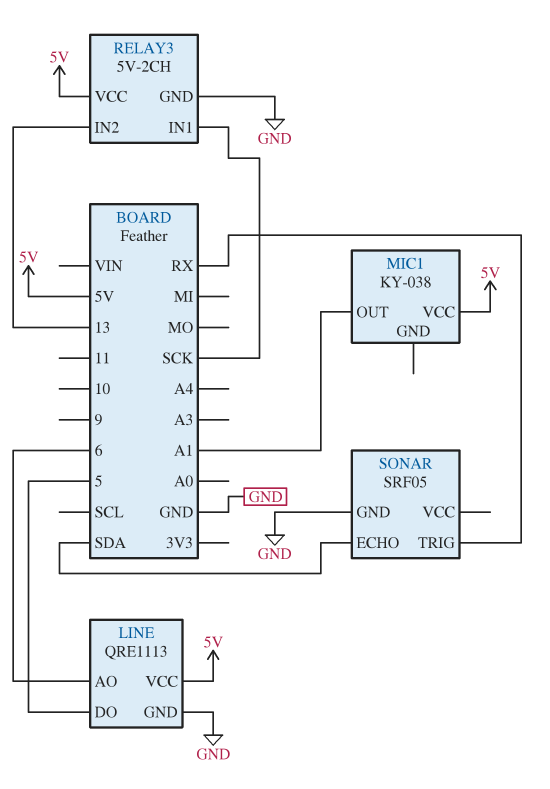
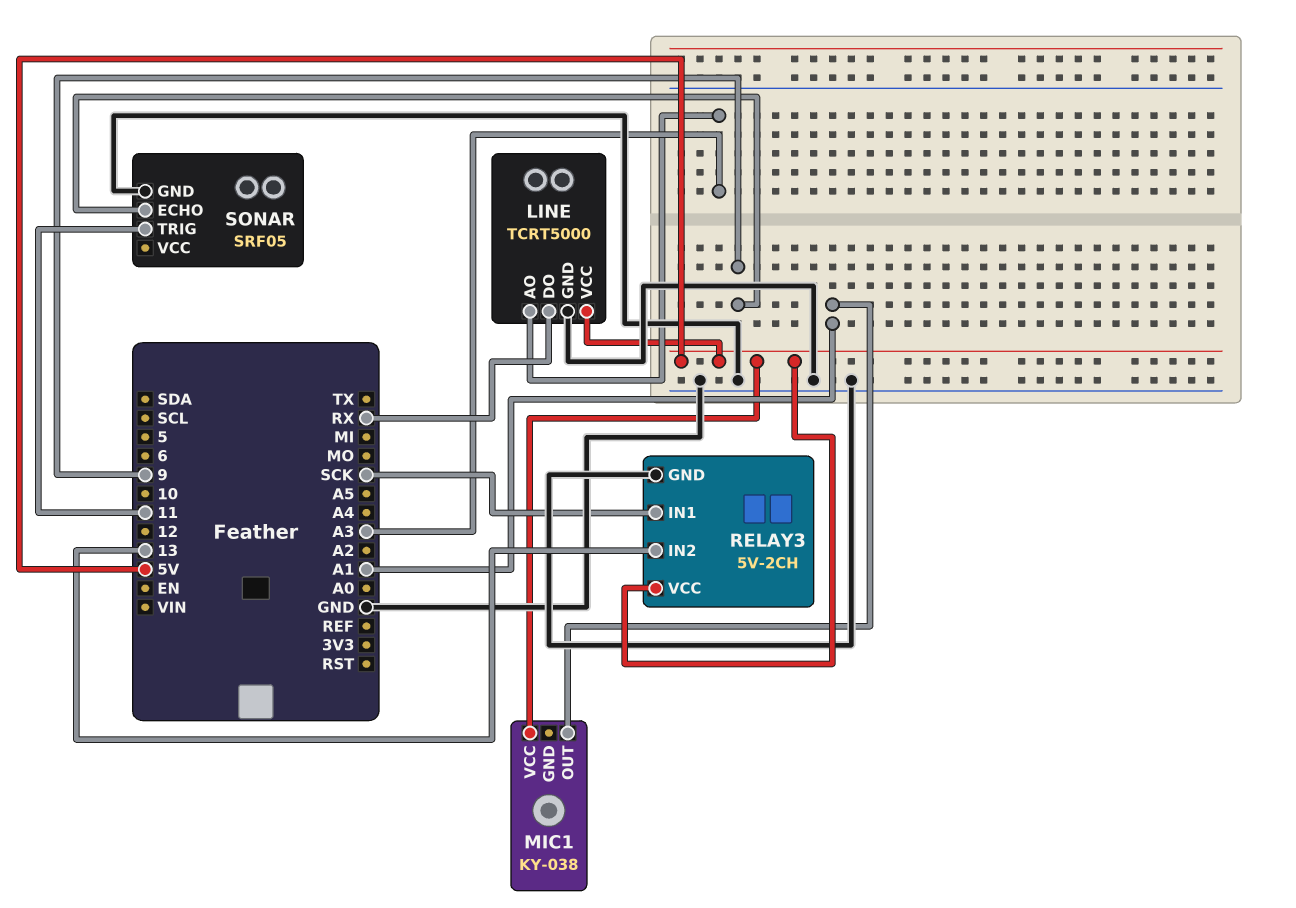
LINE: QRE1113 -> TCRT5000
LINE pin AO: 6 -> A3
LINE pin DO: 5 -> RX
SONAR pin ECHO: SDA -> 9
SONAR pin TRIG: RX -> 11

